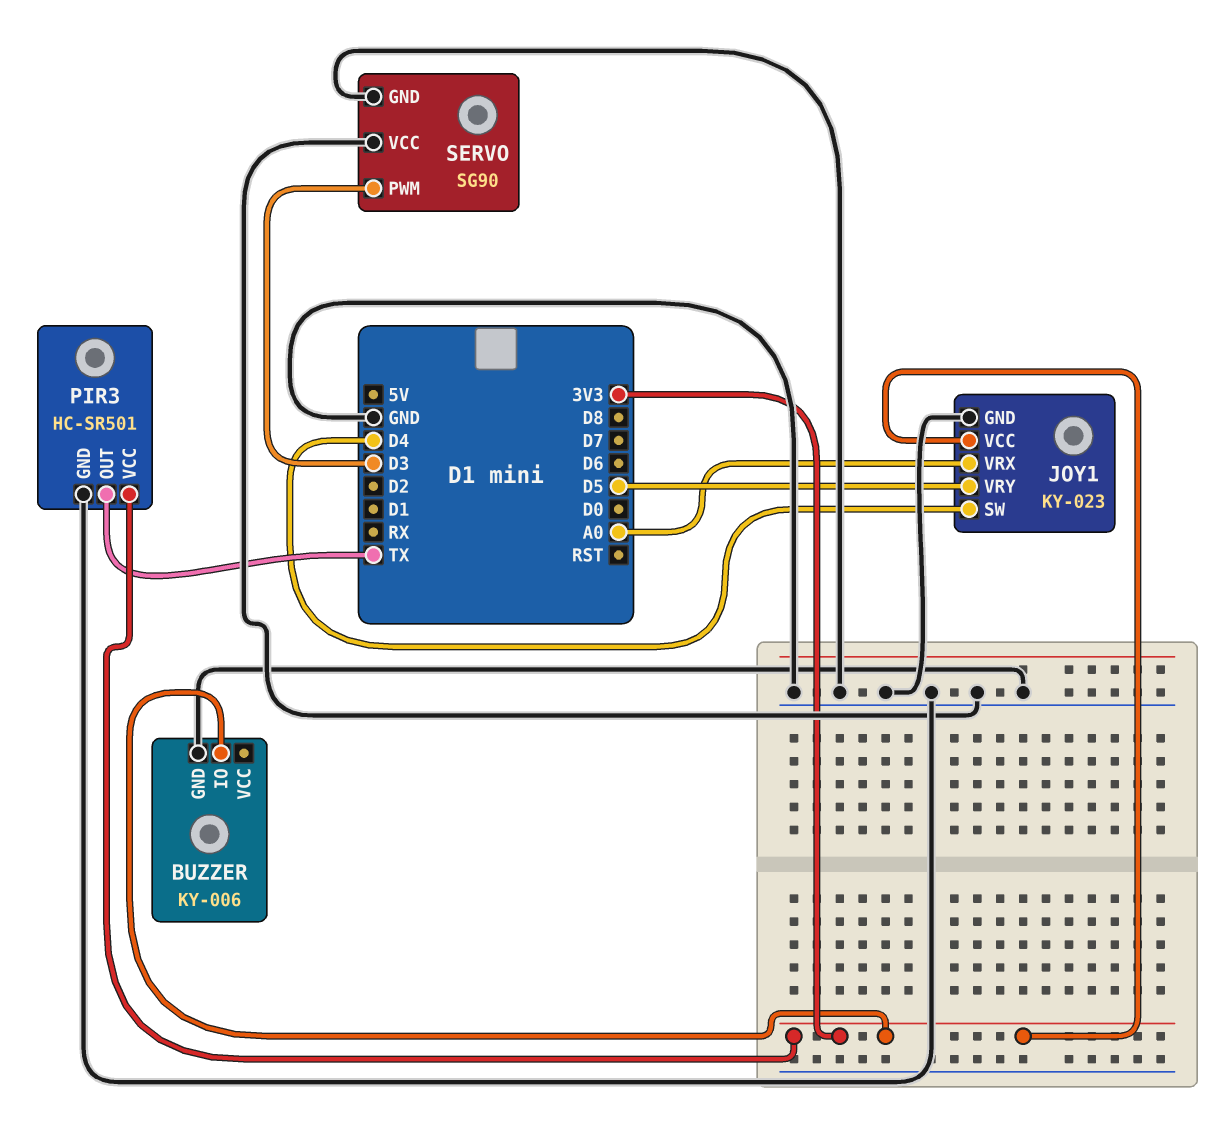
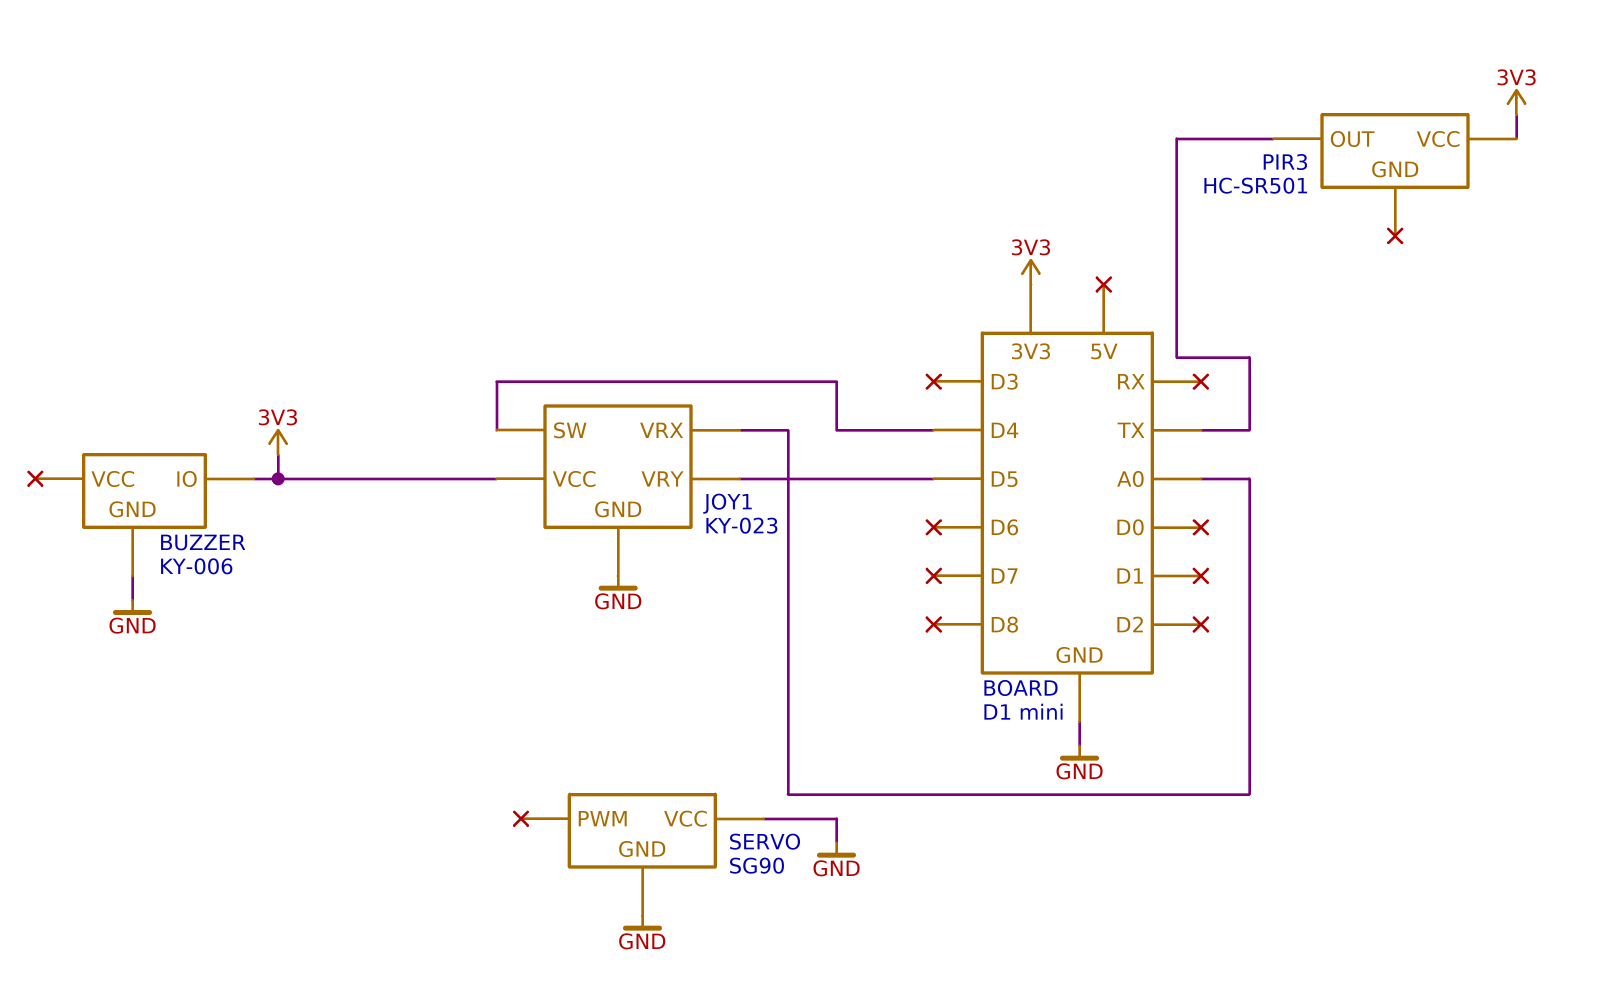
PIR3 pin GND: GND -> none
SERVO pin PWM: D3 -> none

